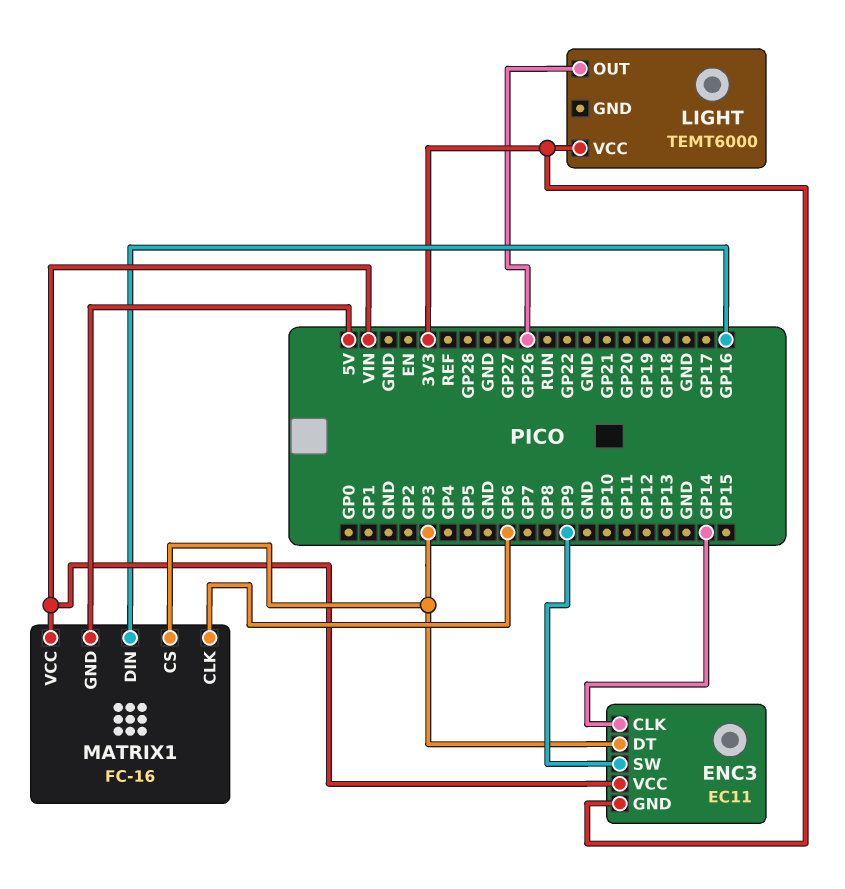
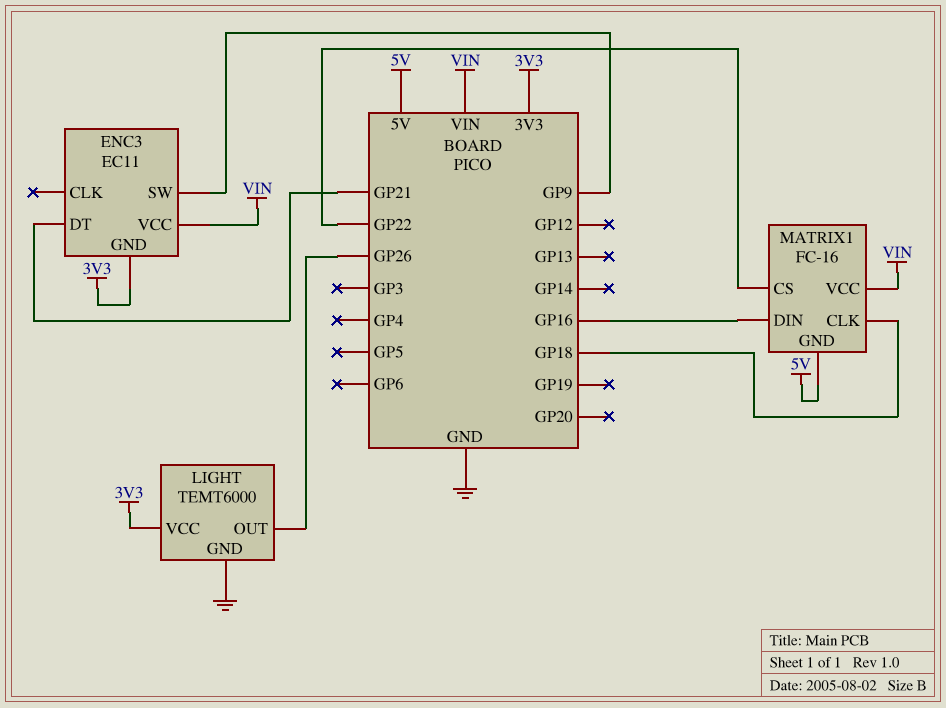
ENC3 pin CLK: GP14 -> none
ENC3 pin DT: GP3 -> GP21
LIGHT pin GND: none -> GND
MATRIX1 pin CLK: GP6 -> GP18
MATRIX1 pin CS: GP3 -> GP22

